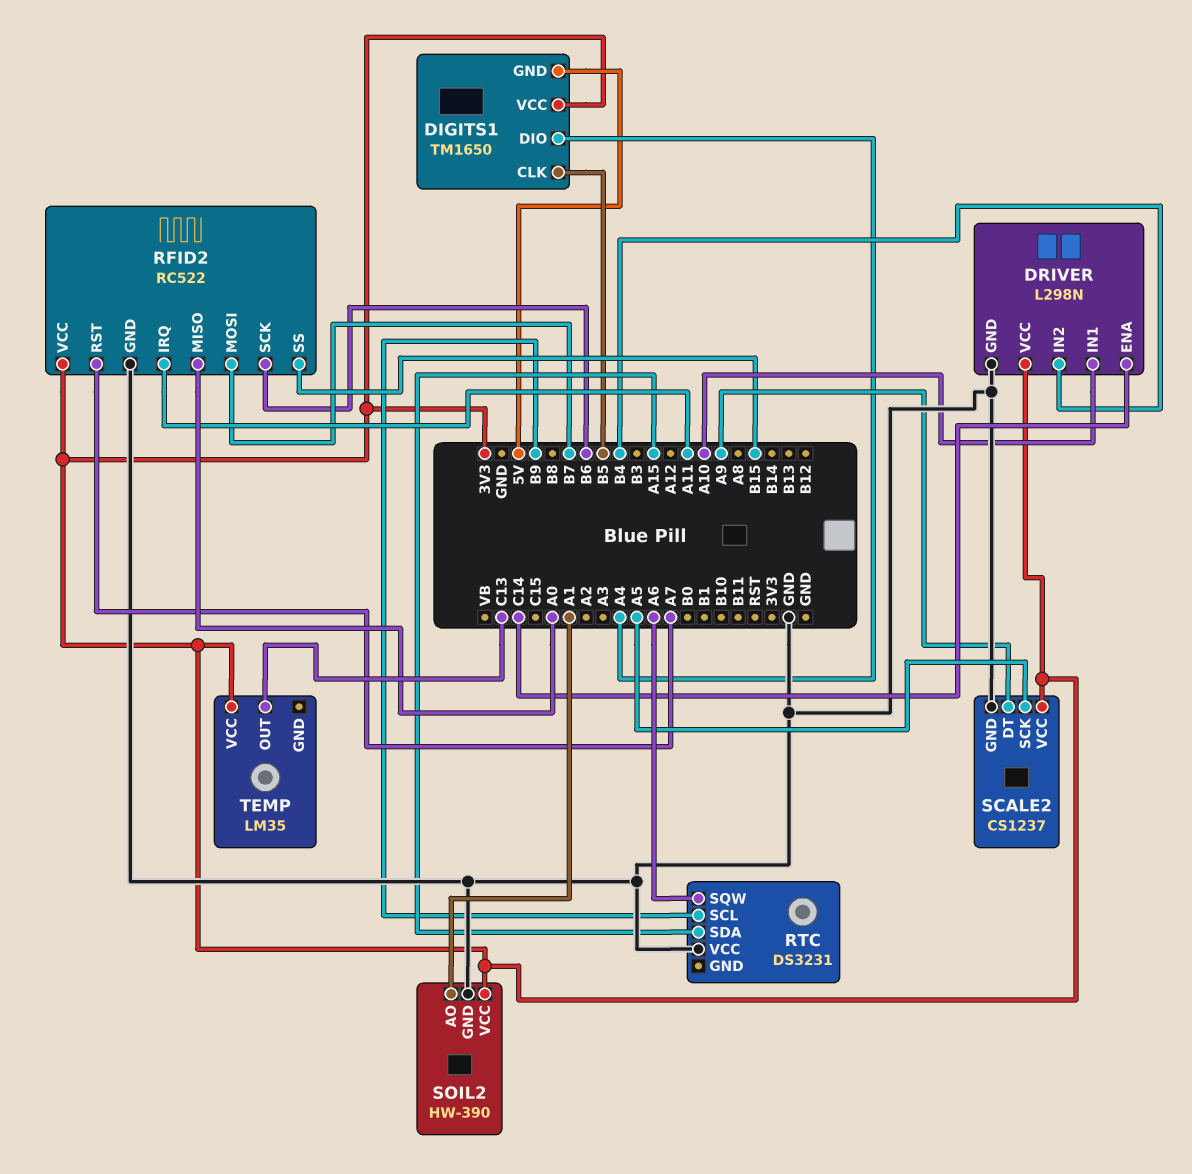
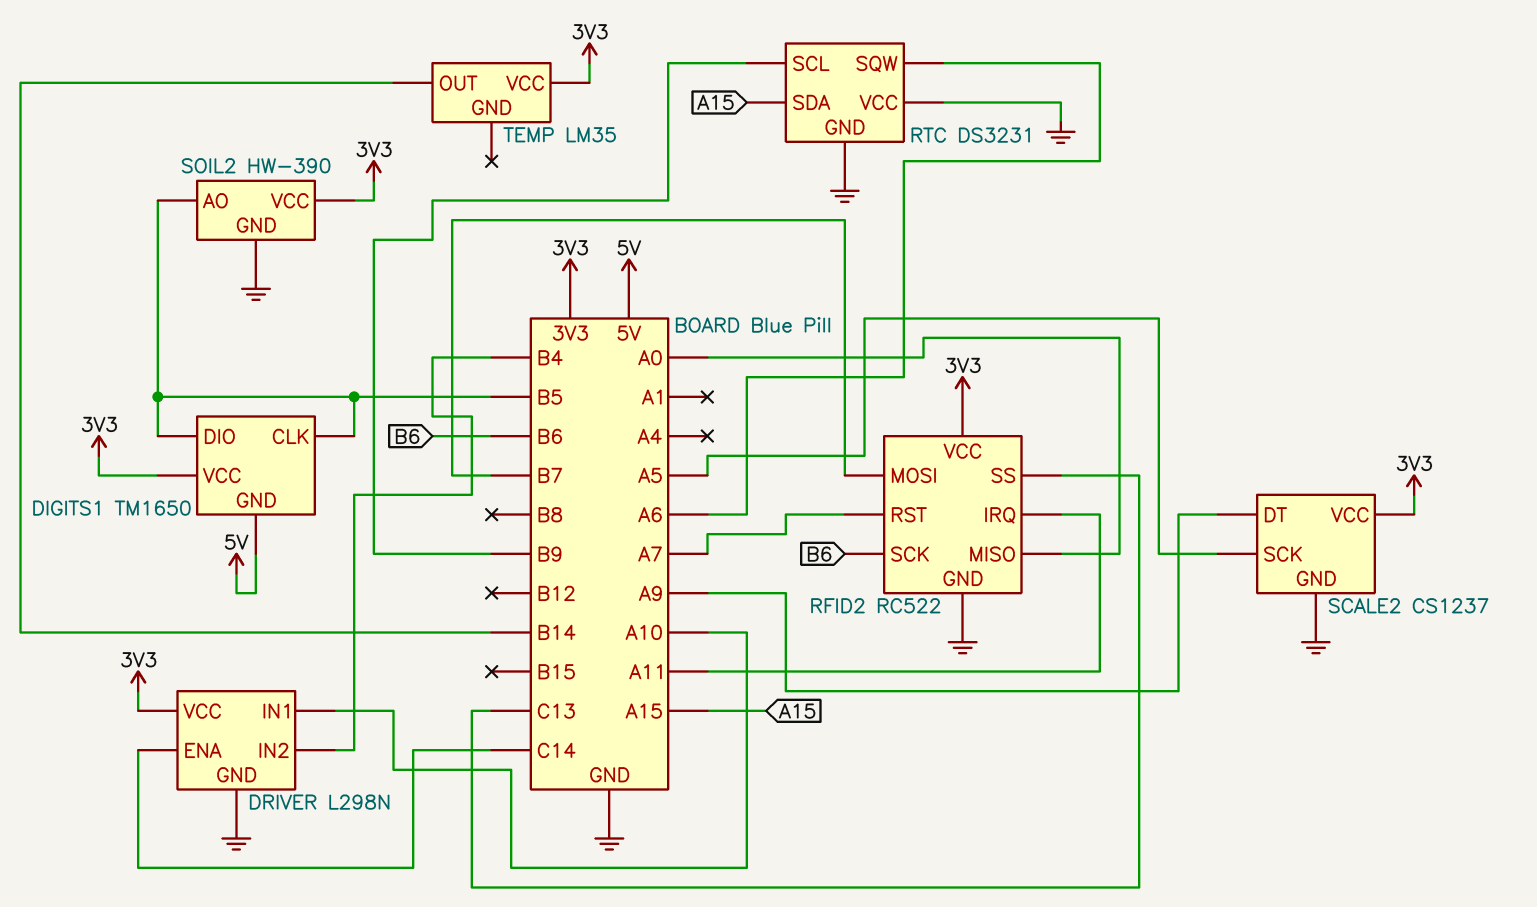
DIGITS1 pin DIO: A4 -> B5
RFID2 pin SS: B15 -> C13
RTC pin GND: none -> GND
SOIL2 pin AO: A1 -> B5
TEMP pin OUT: C13 -> B14

